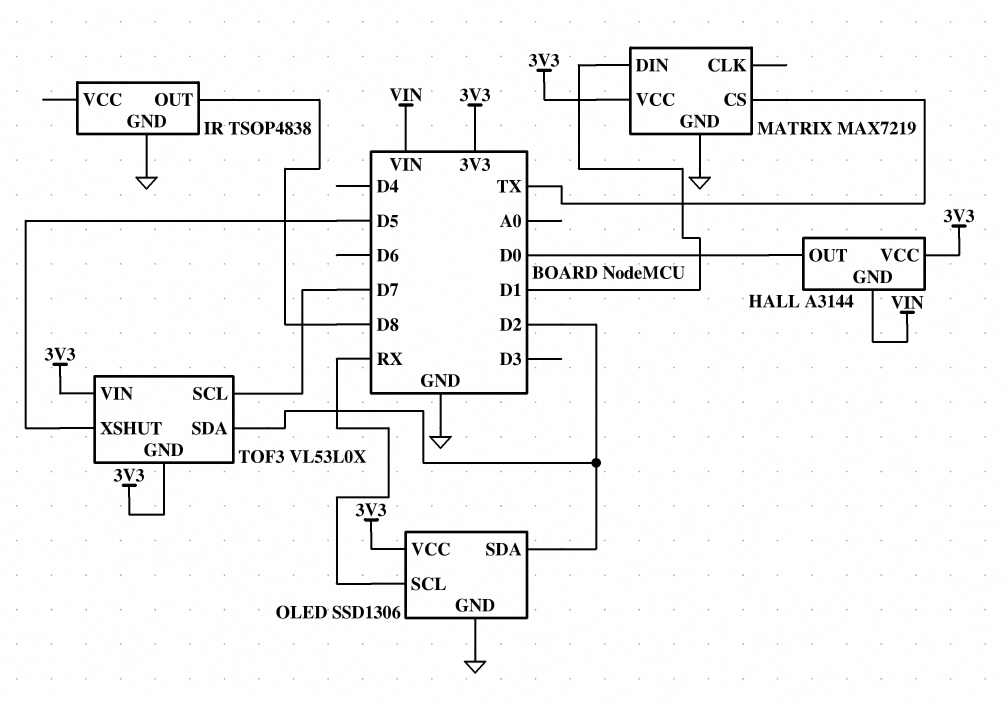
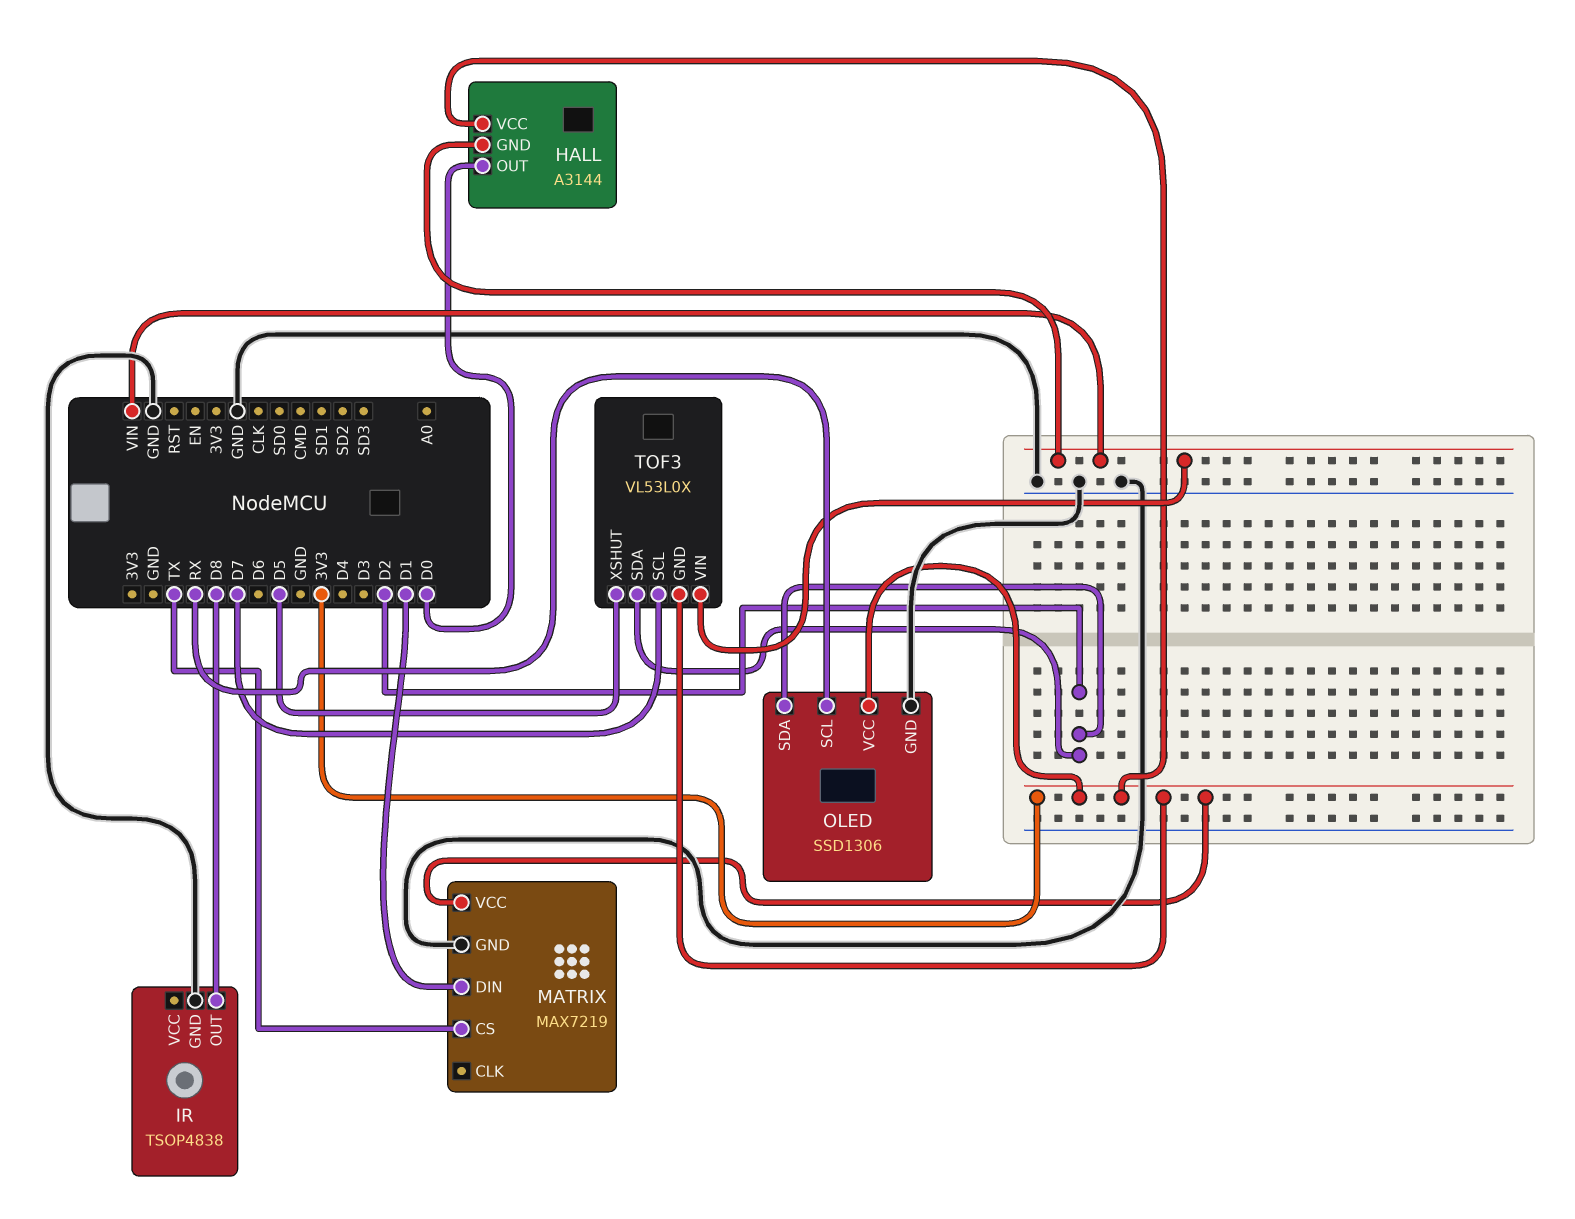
TOF3 pin VIN: 3V3 -> VIN

